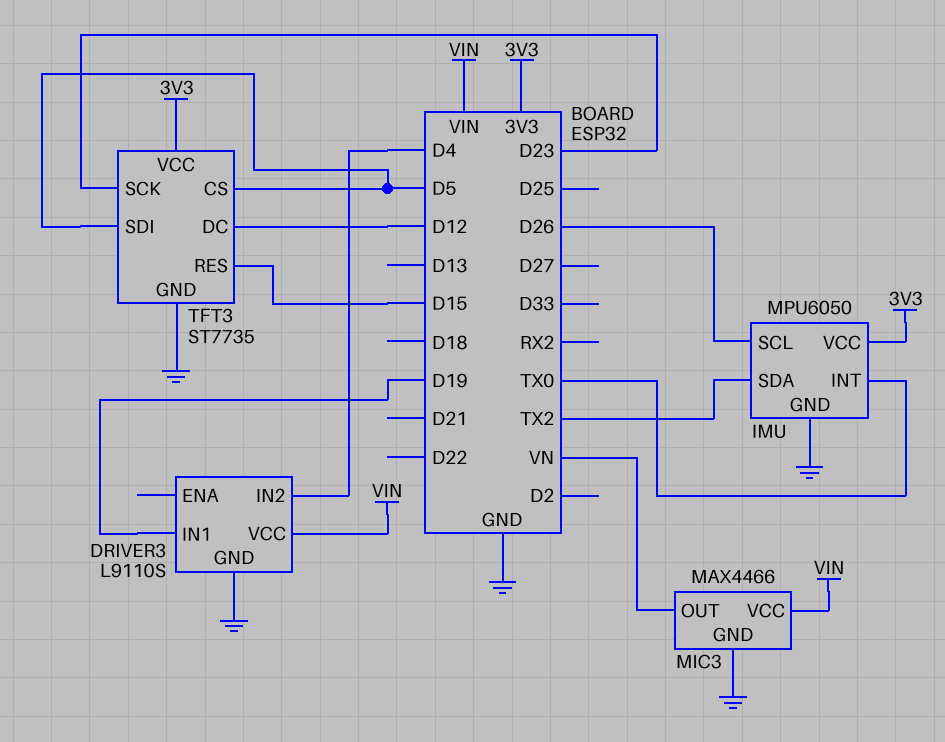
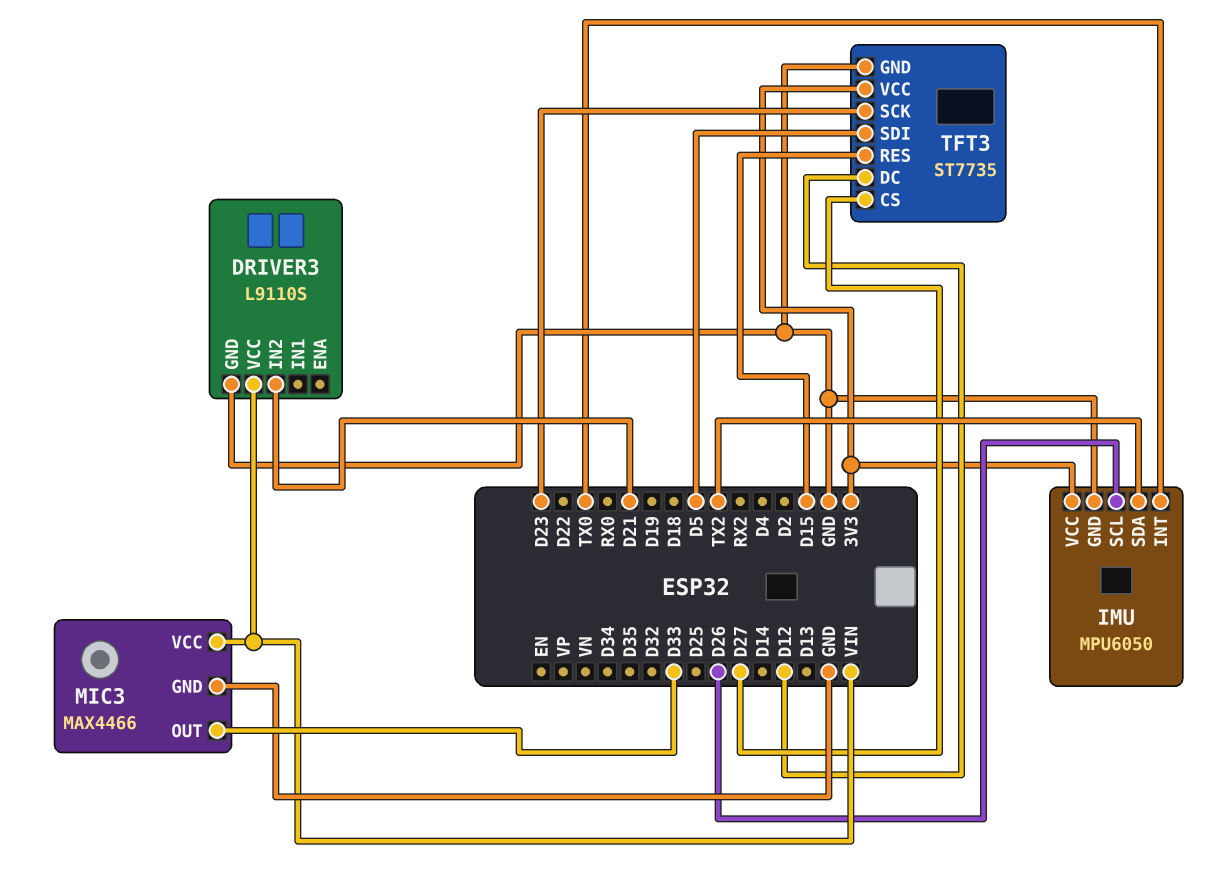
DRIVER3 pin IN1: D19 -> none
DRIVER3 pin IN2: D4 -> D21
MIC3 pin OUT: VN -> D33
TFT3 pin CS: D5 -> D27

